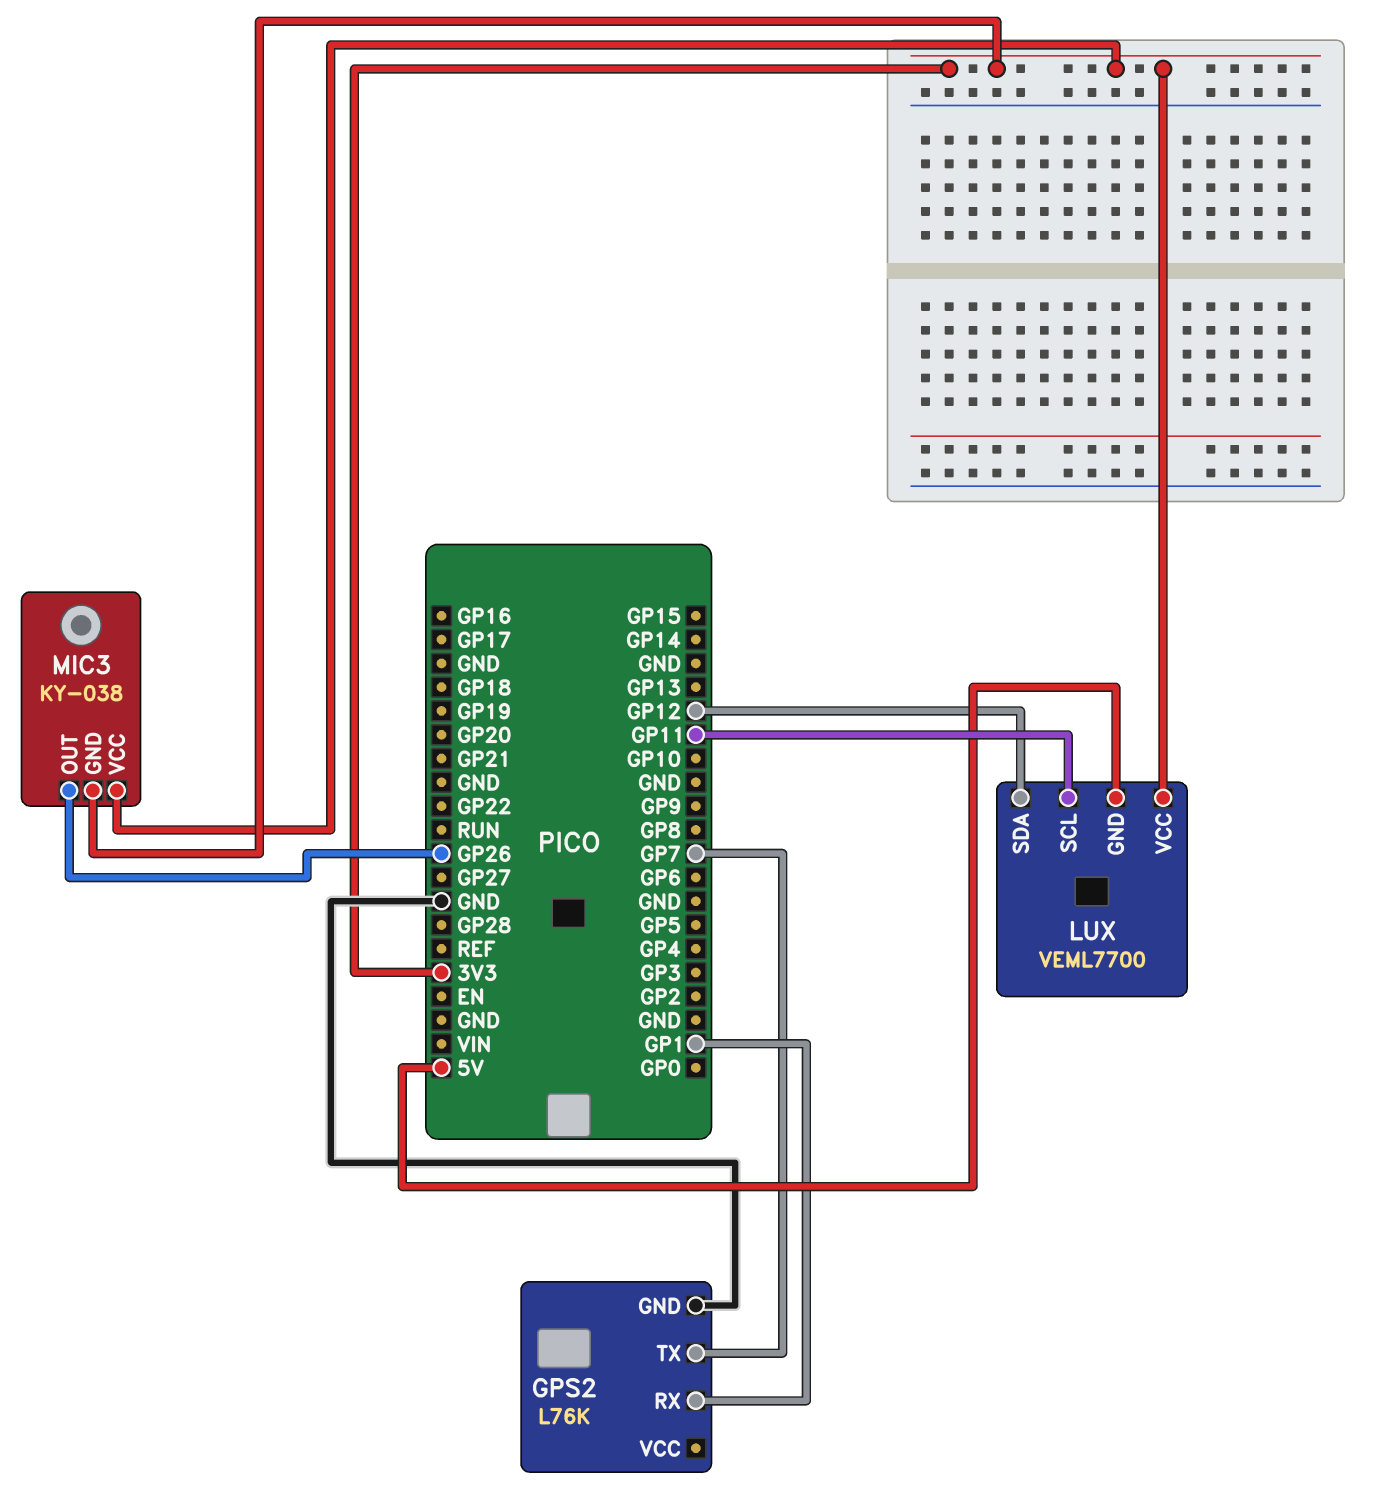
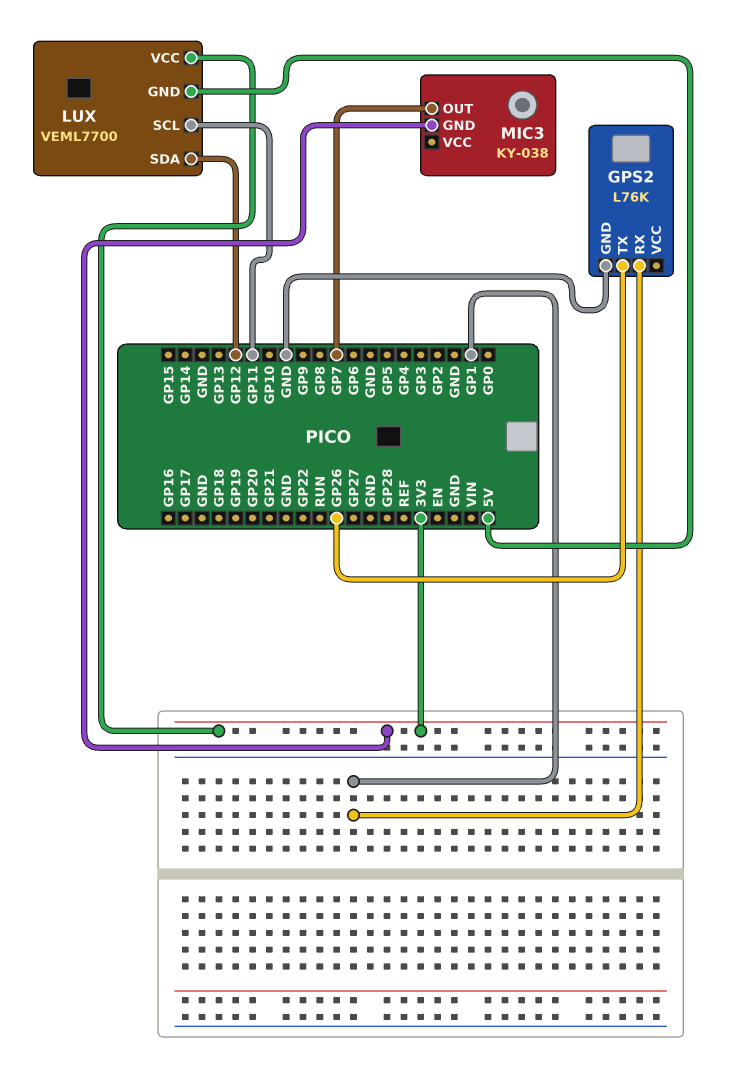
GPS2 pin TX: GP7 -> GP26
MIC3 pin OUT: GP26 -> GP7
MIC3 pin VCC: 3V3 -> none

